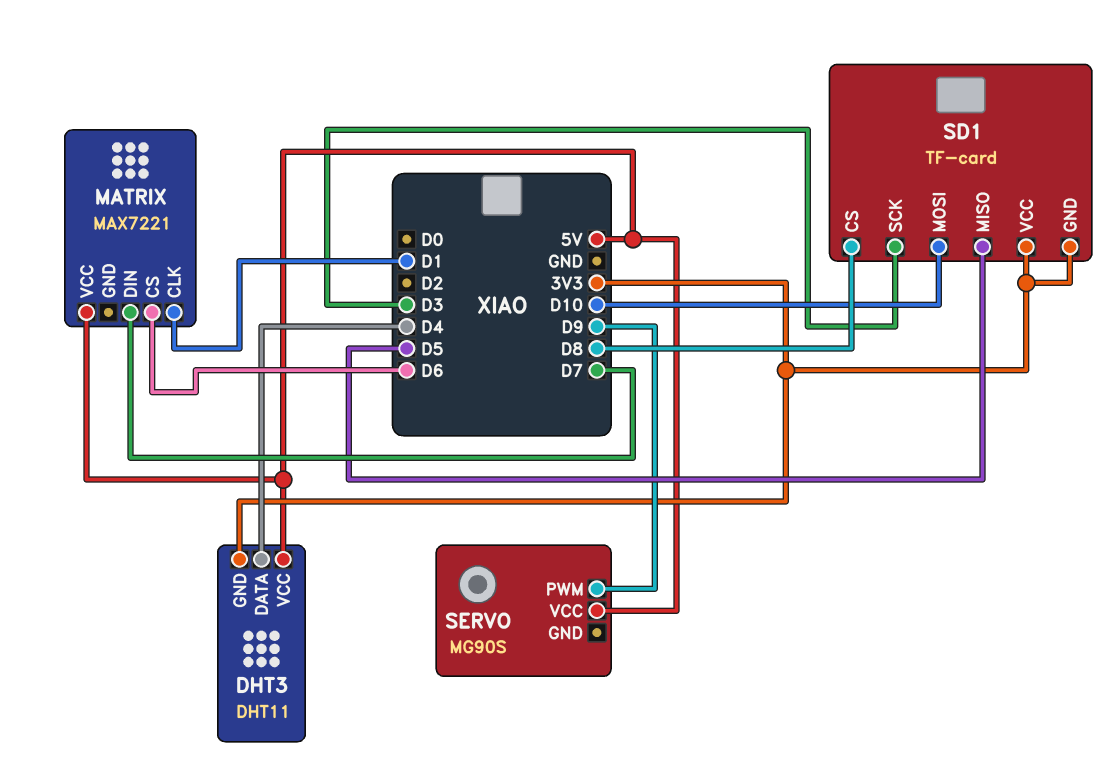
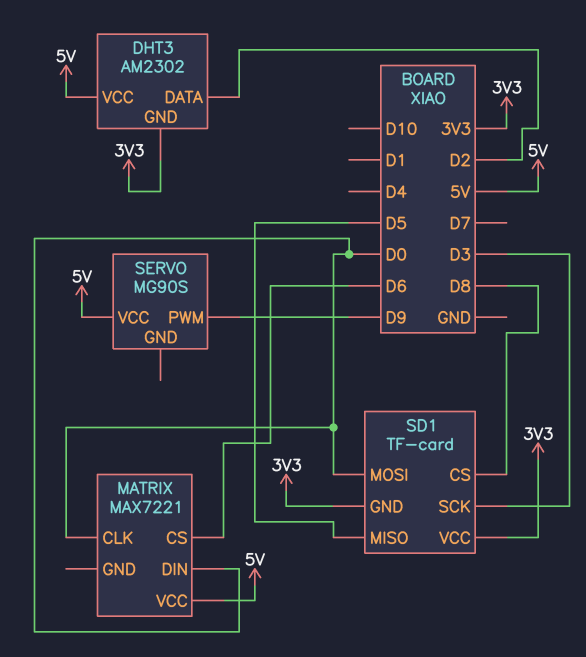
DHT3: DHT11 -> AM2302
DHT3 pin DATA: D4 -> D2
MATRIX pin CLK: D1 -> D0
MATRIX pin DIN: D7 -> D0
SD1 pin MOSI: D10 -> D0

